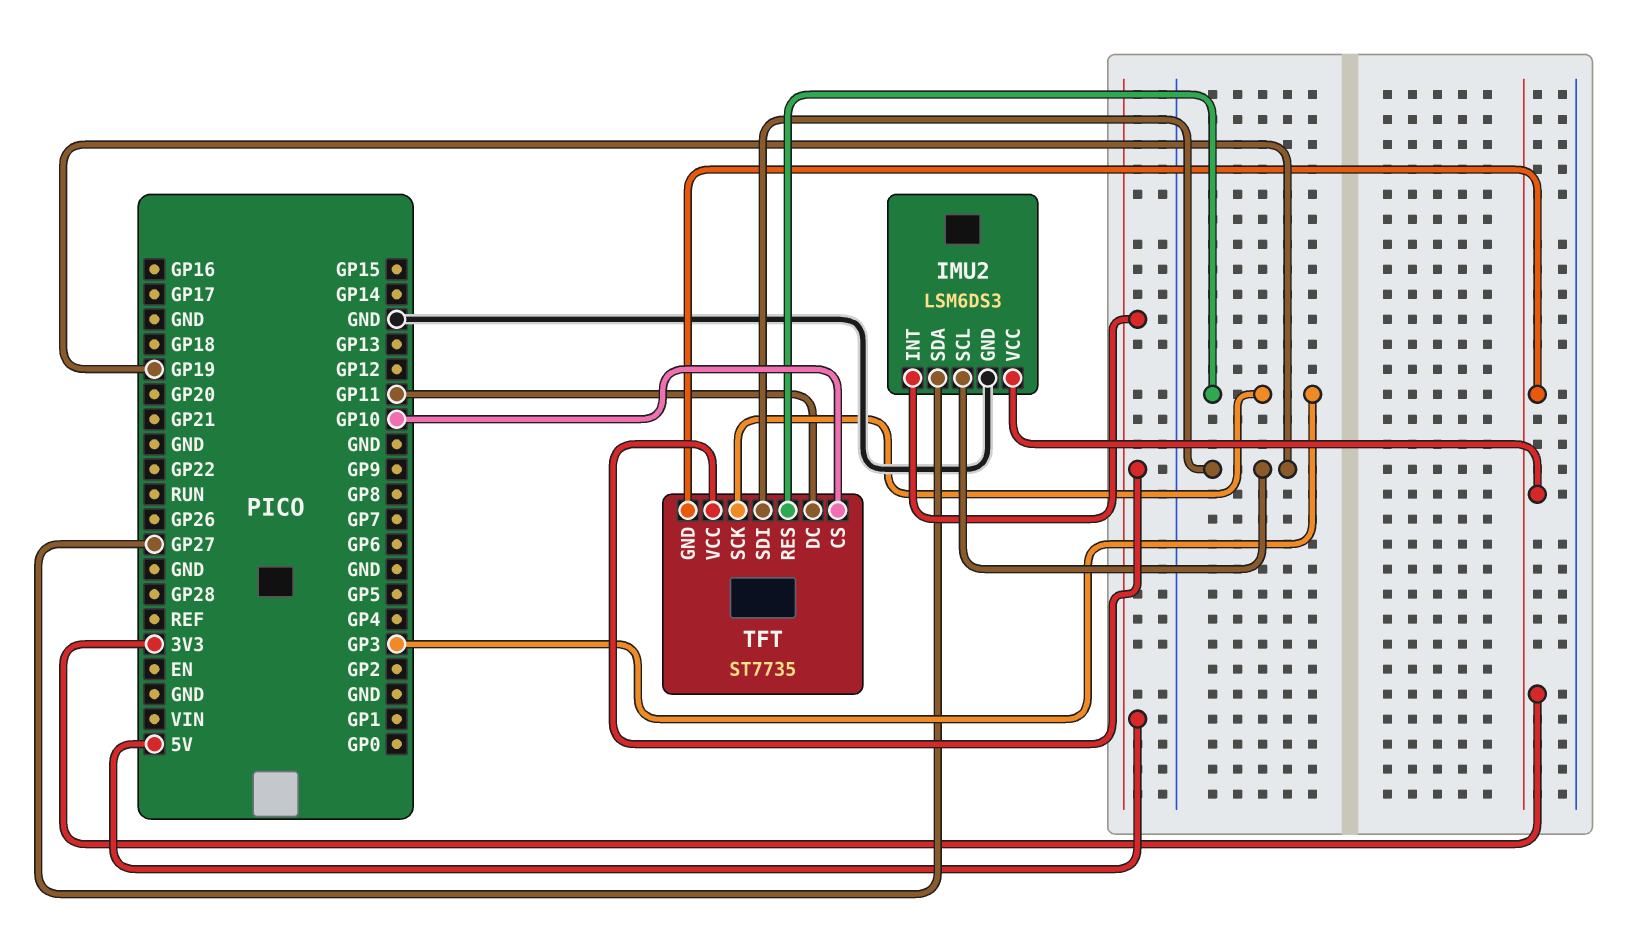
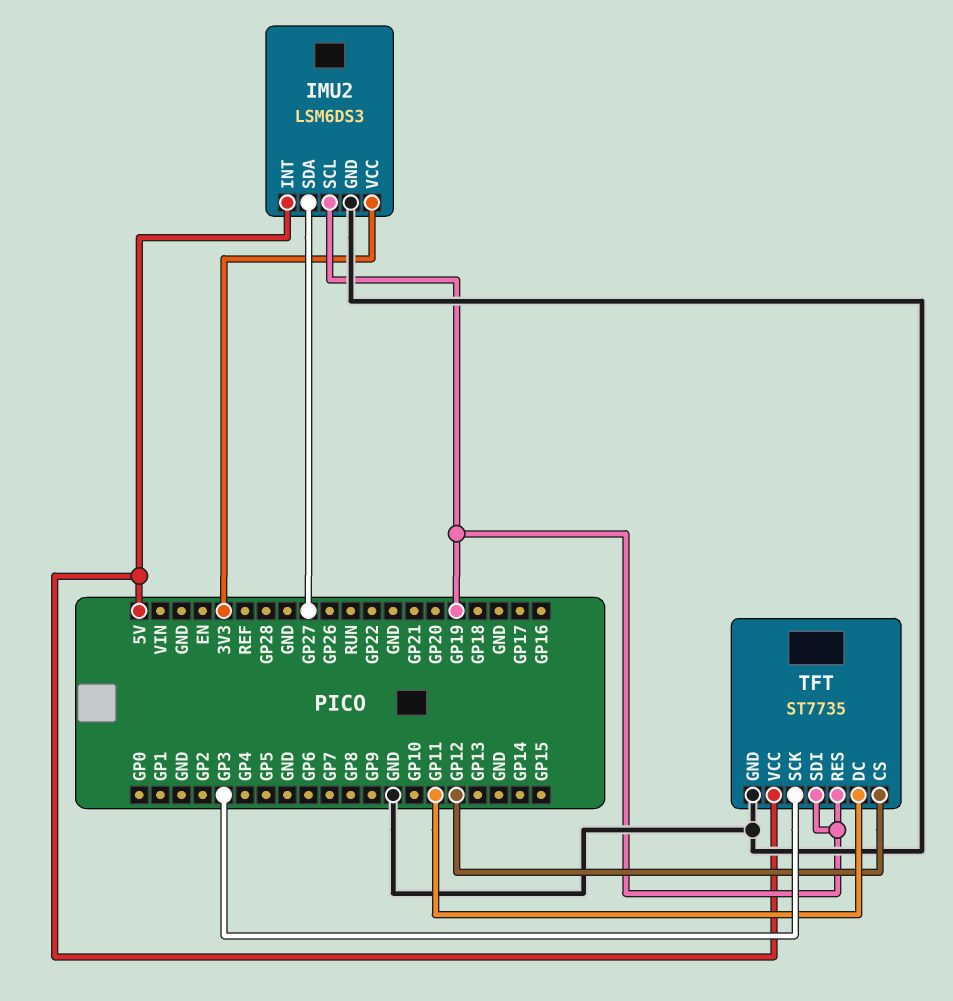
TFT pin CS: GP10 -> GP12
TFT pin GND: 3V3 -> GND
TFT pin RES: GP3 -> GP19

